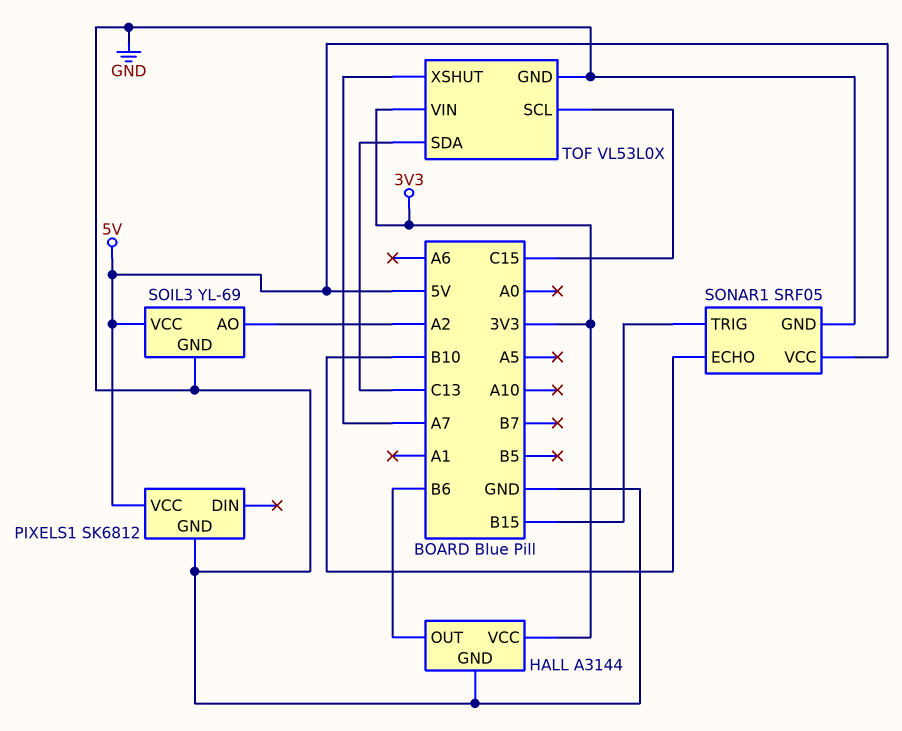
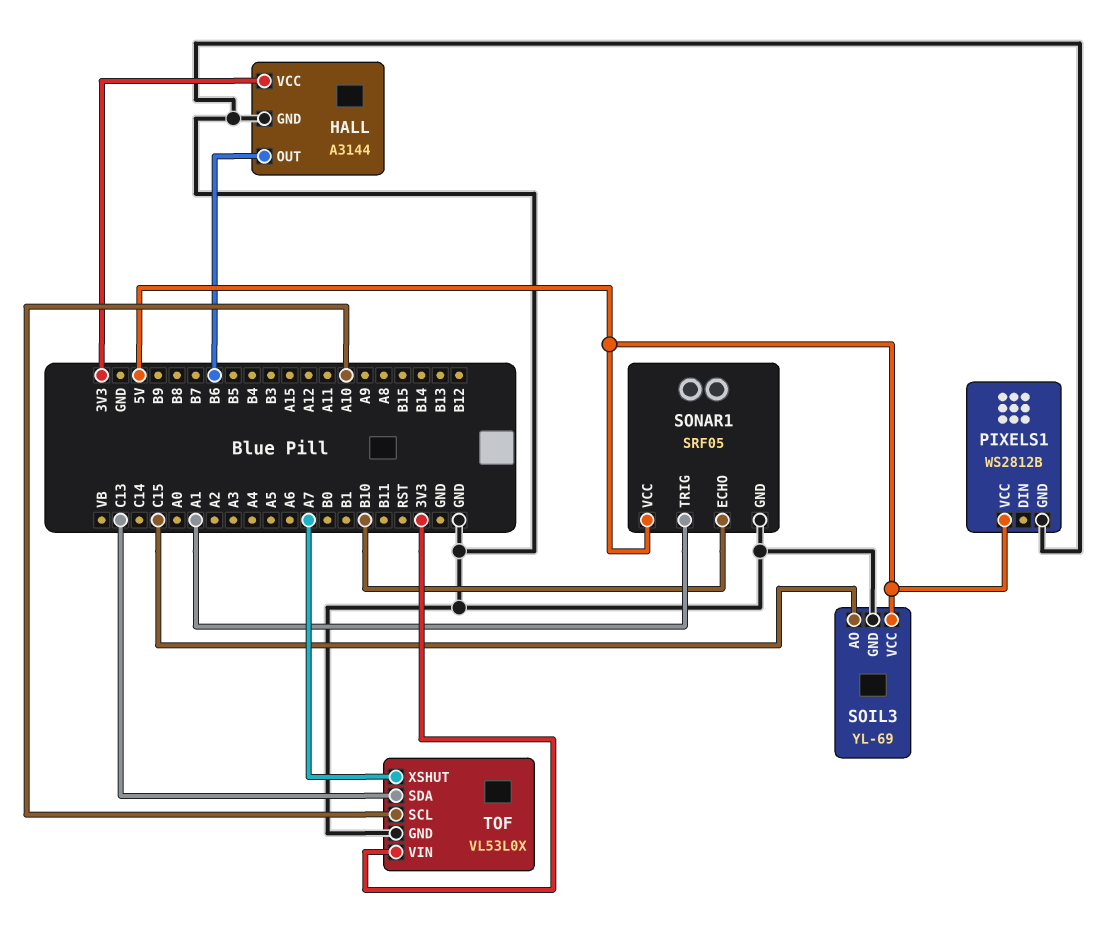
PIXELS1: SK6812 -> WS2812B
SOIL3 pin AO: A2 -> C15
SONAR1 pin TRIG: B15 -> A1
TOF pin SCL: C15 -> A10

